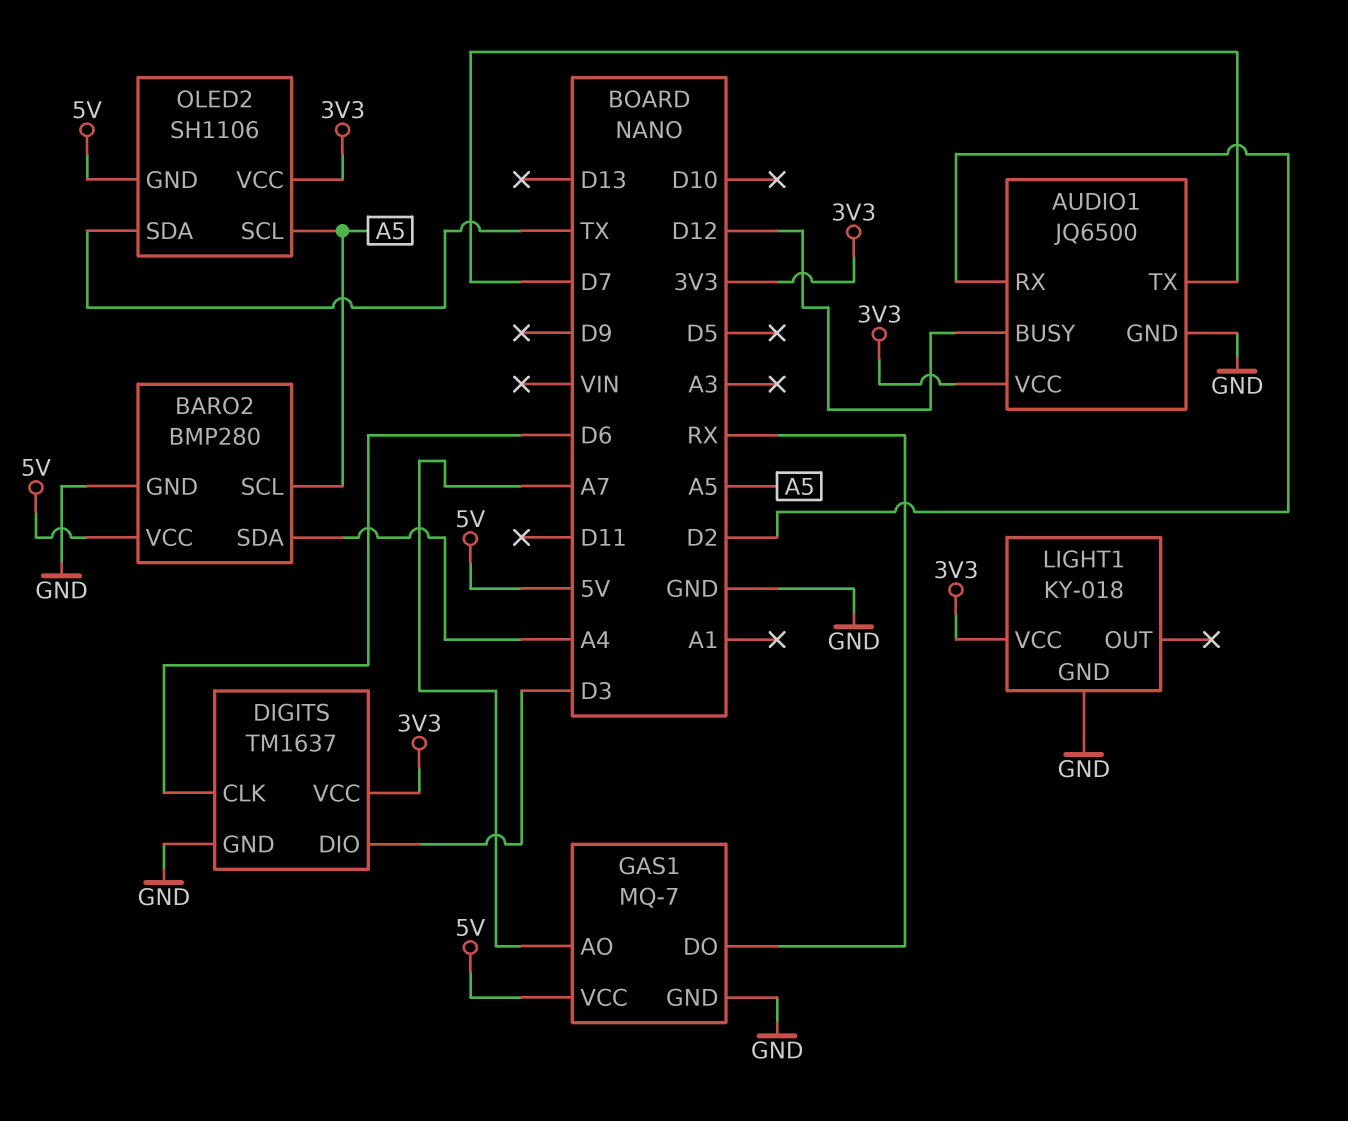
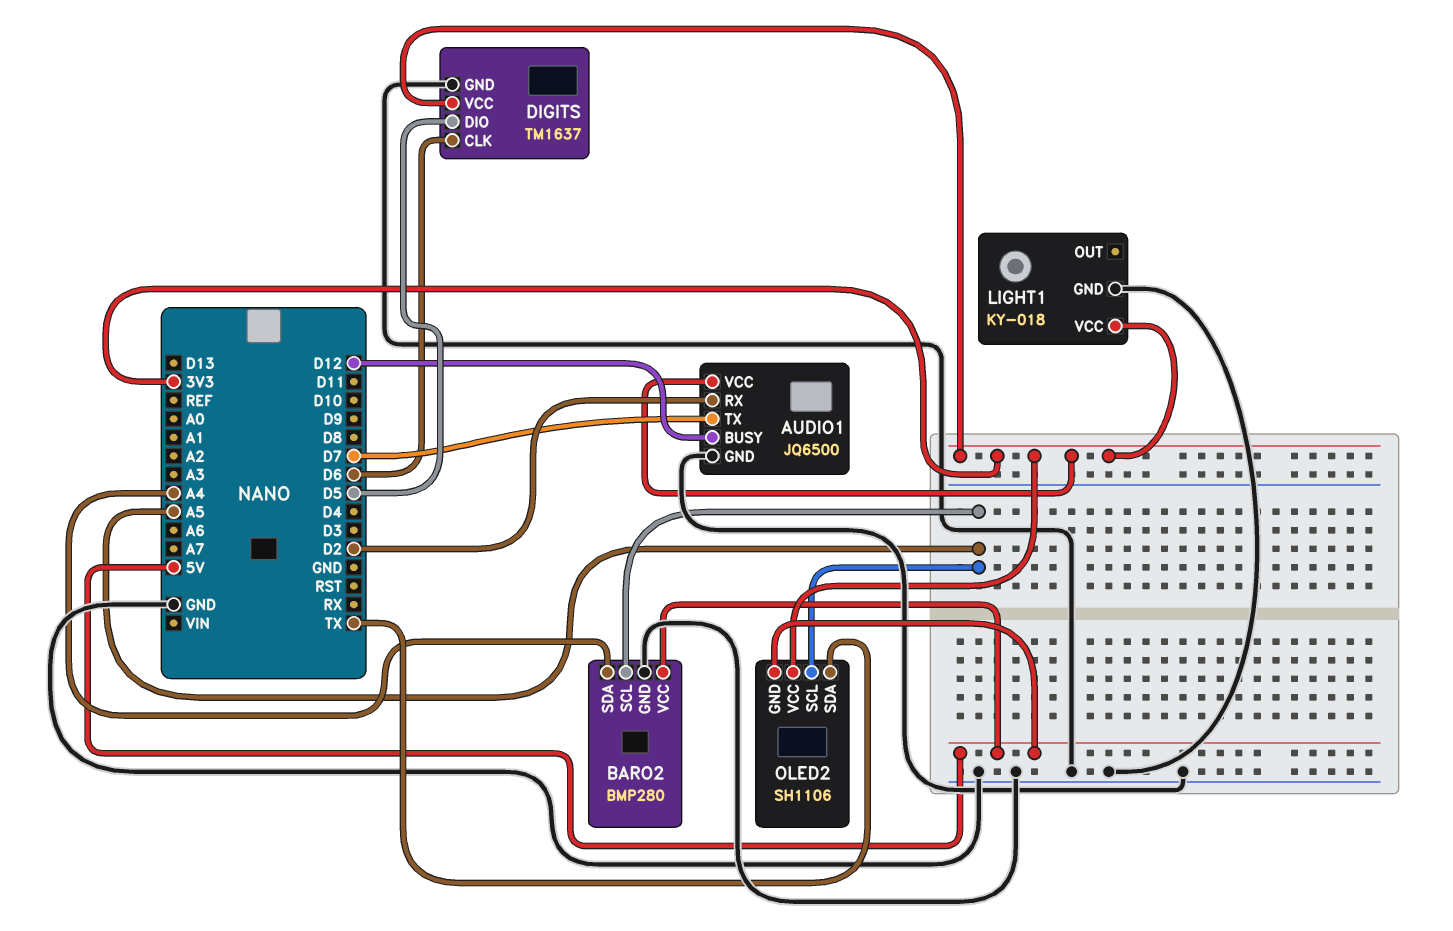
DIGITS pin DIO: D3 -> D5
GAS1: MQ-7 -> none
GAS1 pin AO: A7 -> none
GAS1 pin DO: RX -> none
GAS1 pin GND: GND -> none
GAS1 pin VCC: 5V -> none

